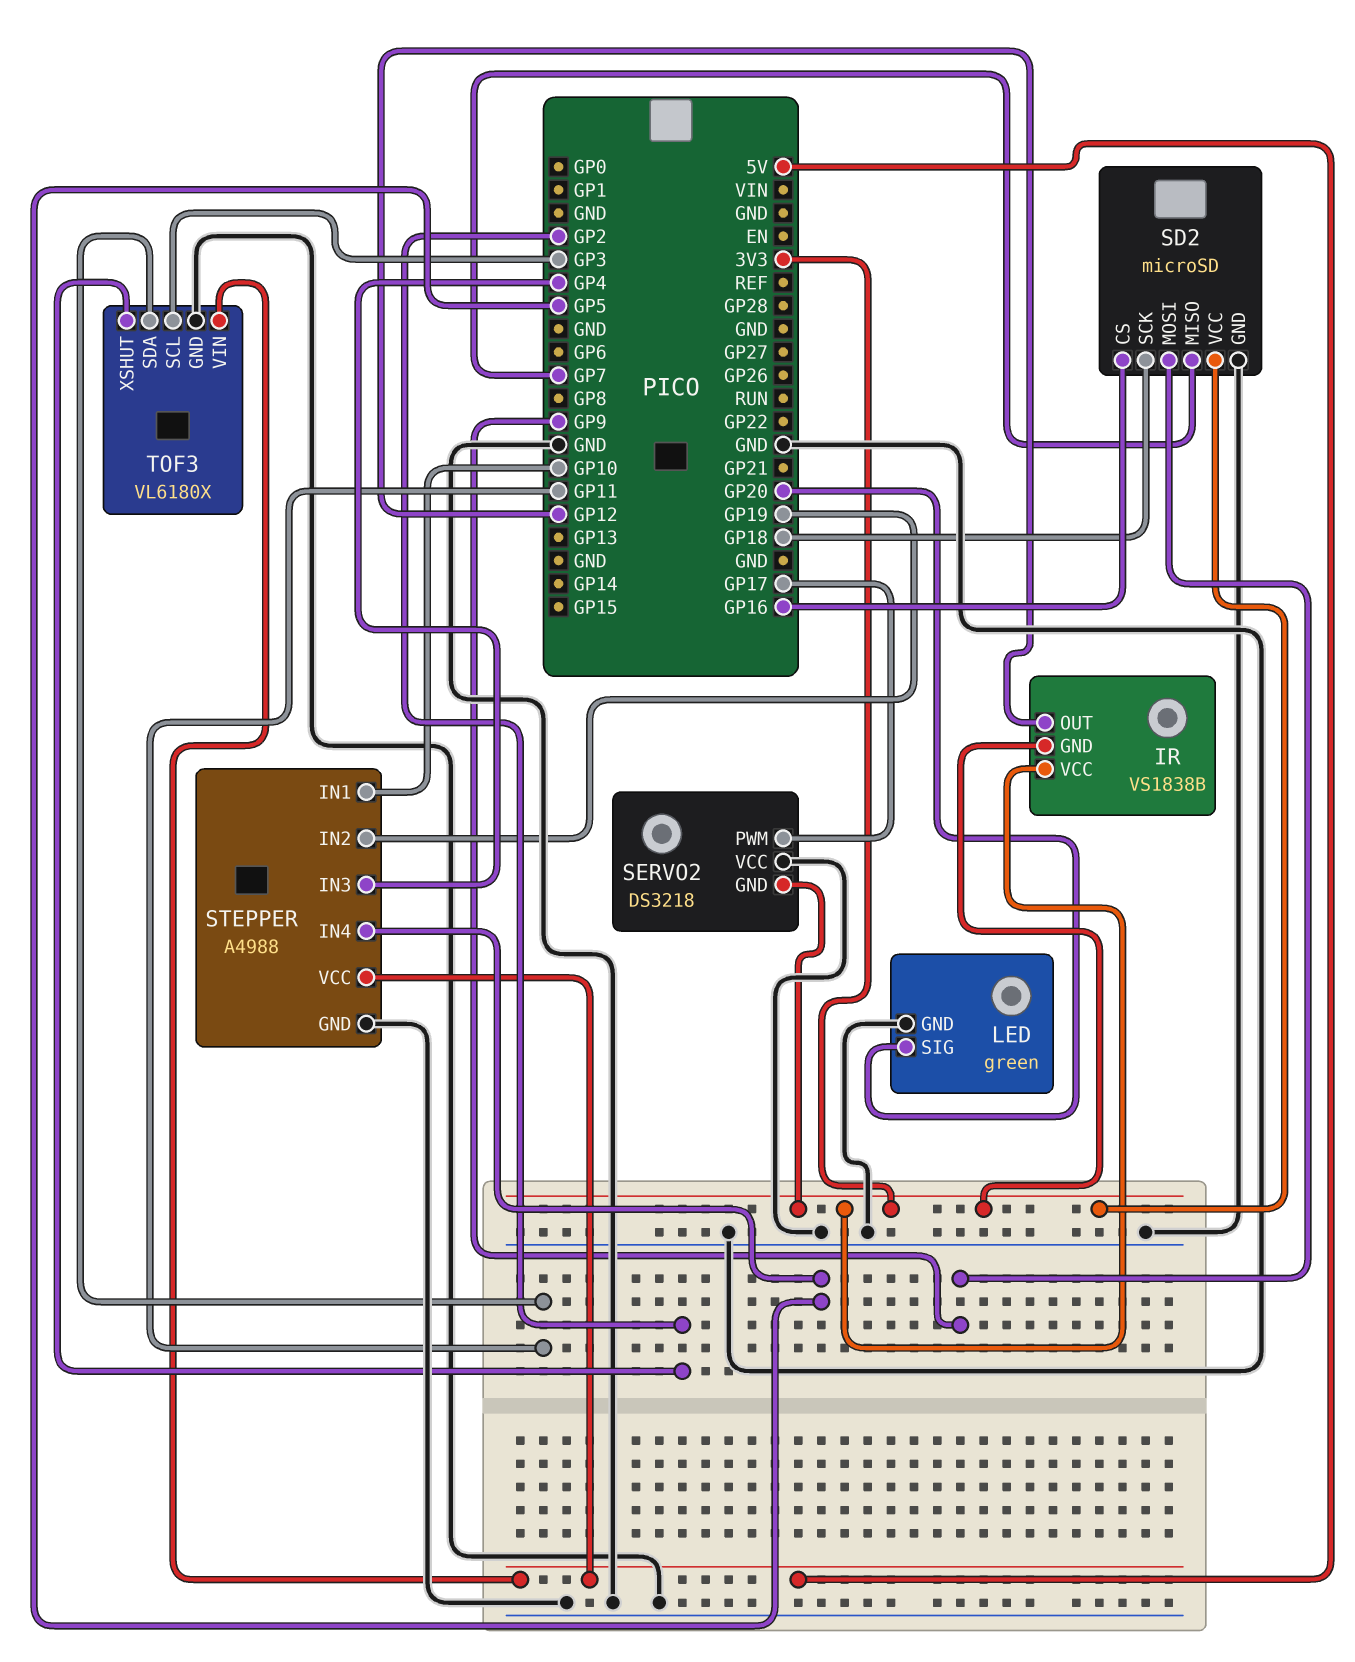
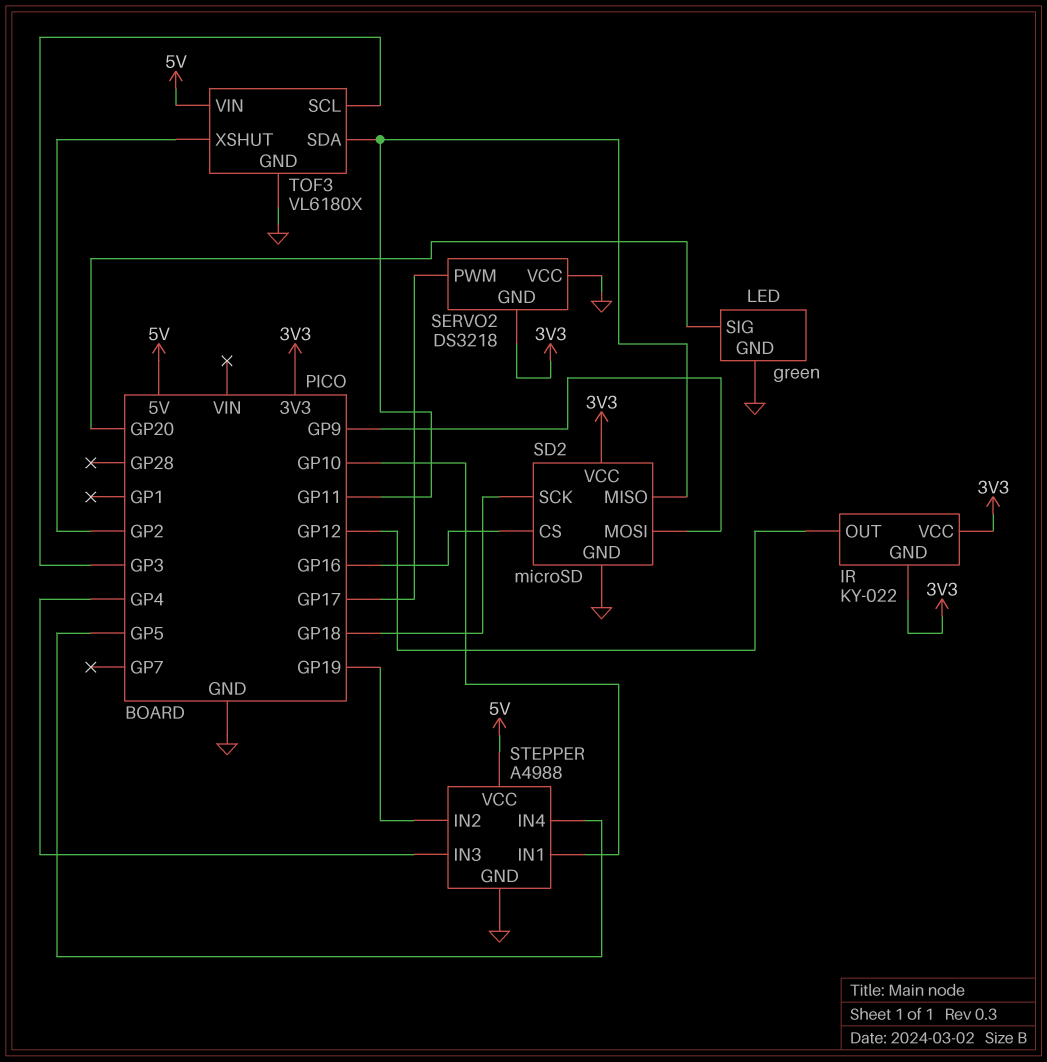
IR: VS1838B -> KY-022
SD2 pin MISO: GP7 -> GP11

